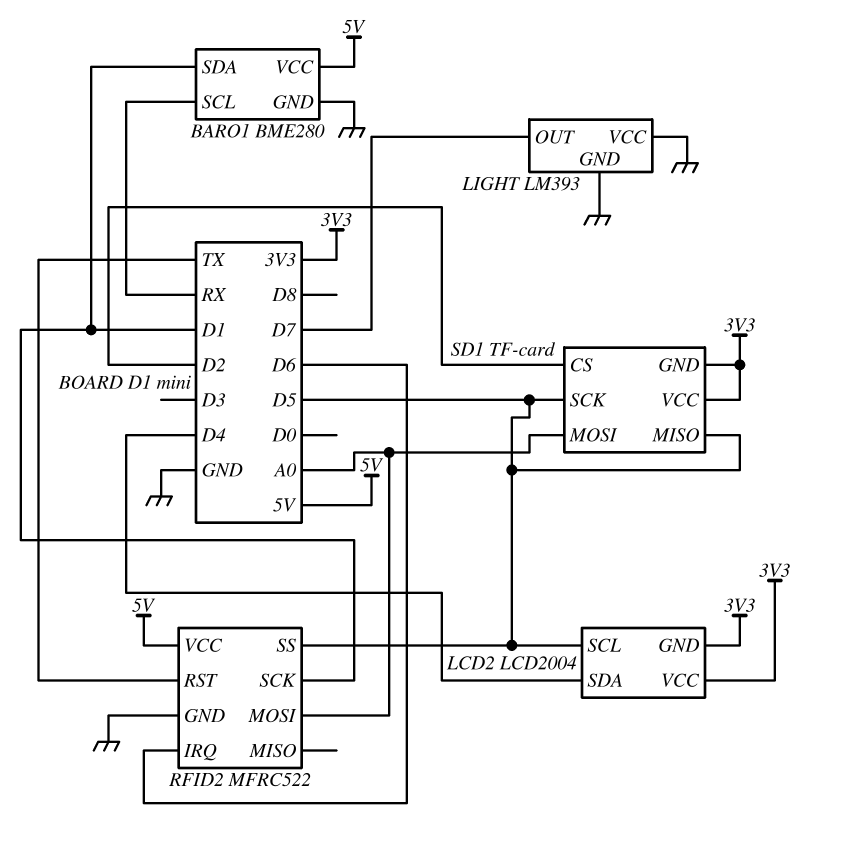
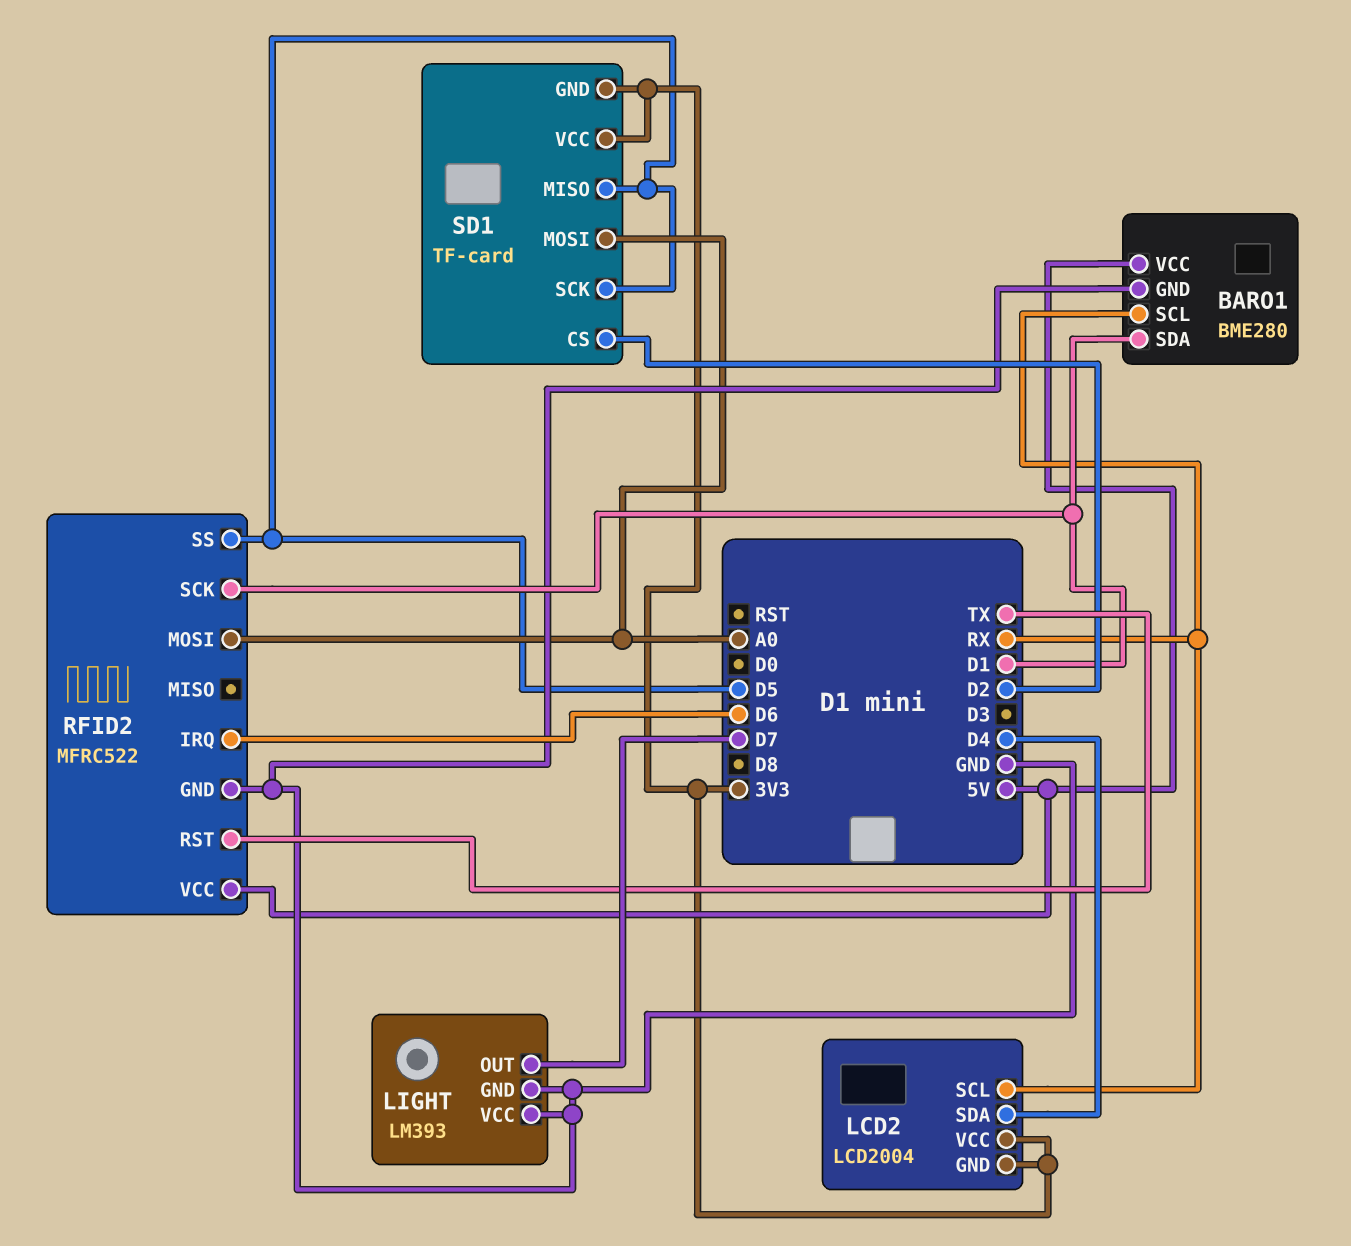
LCD2 pin SCL: D5 -> RX

